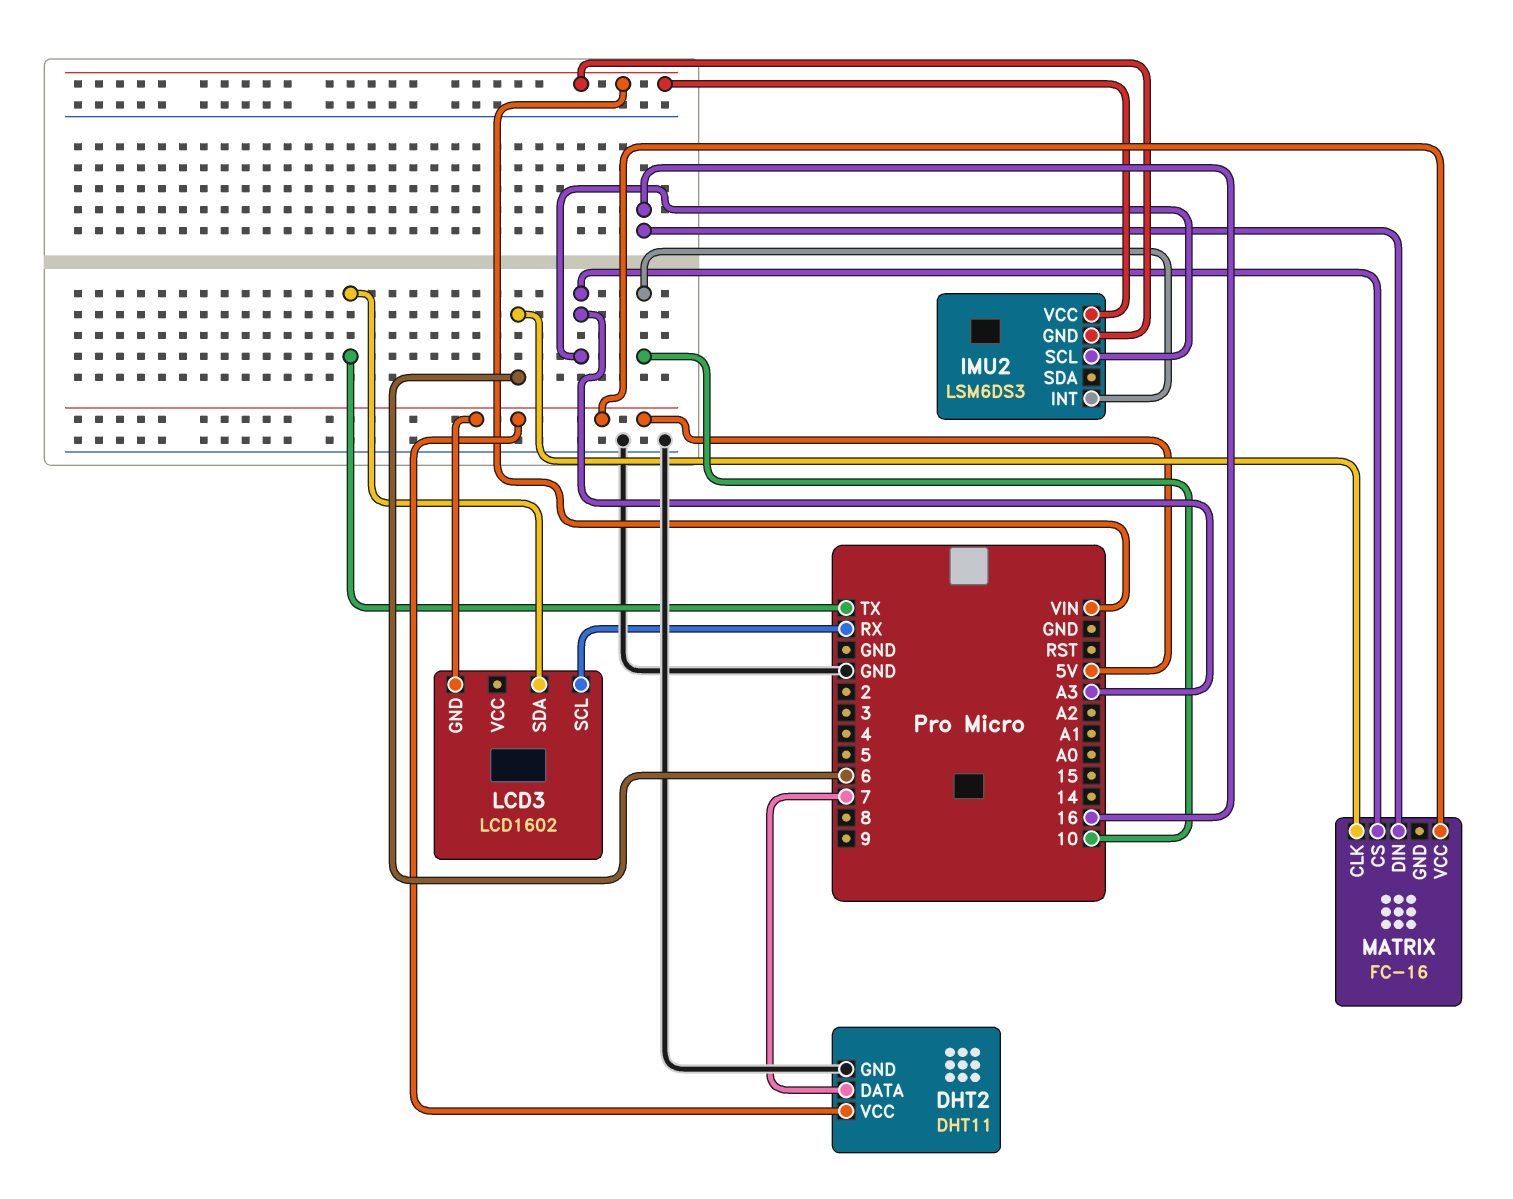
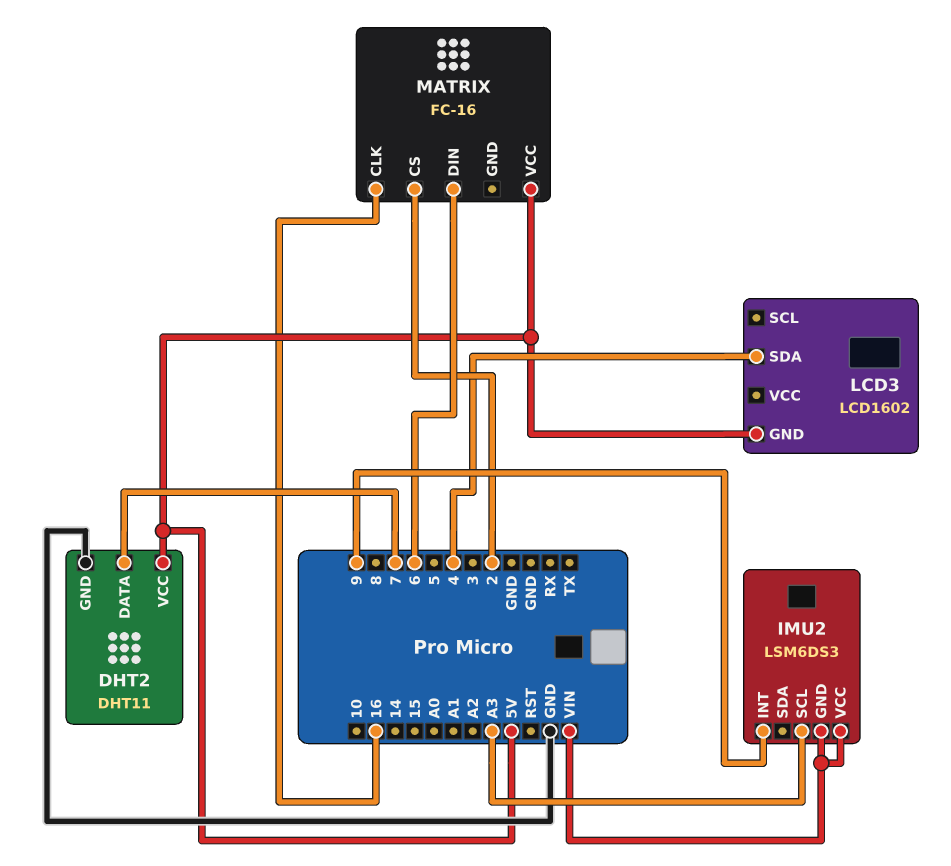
IMU2 pin INT: 10 -> 9
LCD3 pin SCL: RX -> none
LCD3 pin SDA: TX -> 4
MATRIX pin CLK: 6 -> 16
MATRIX pin CS: A3 -> 2
MATRIX pin DIN: 16 -> 6

